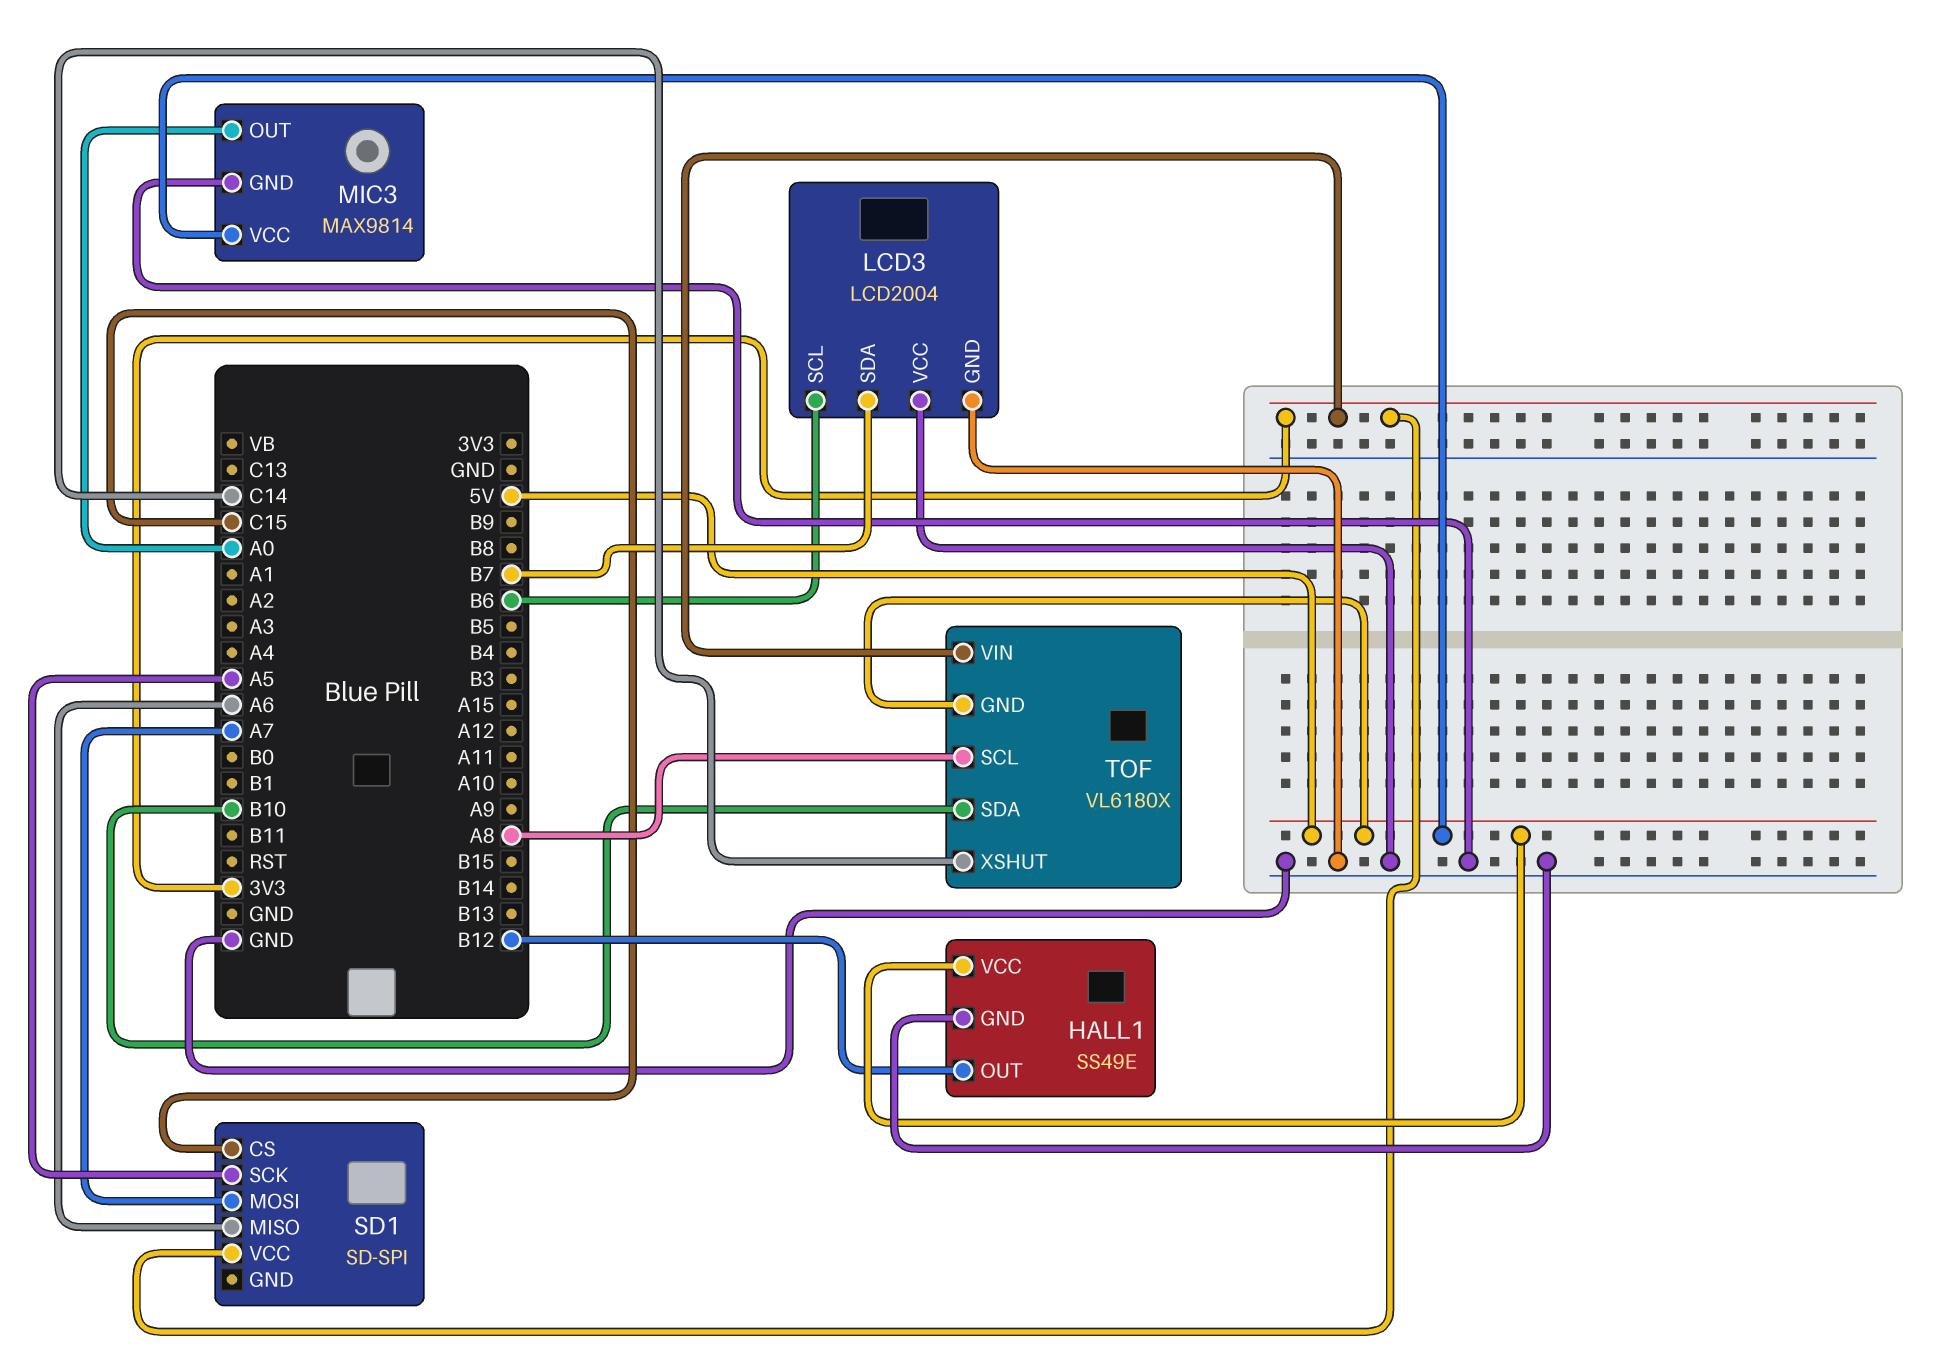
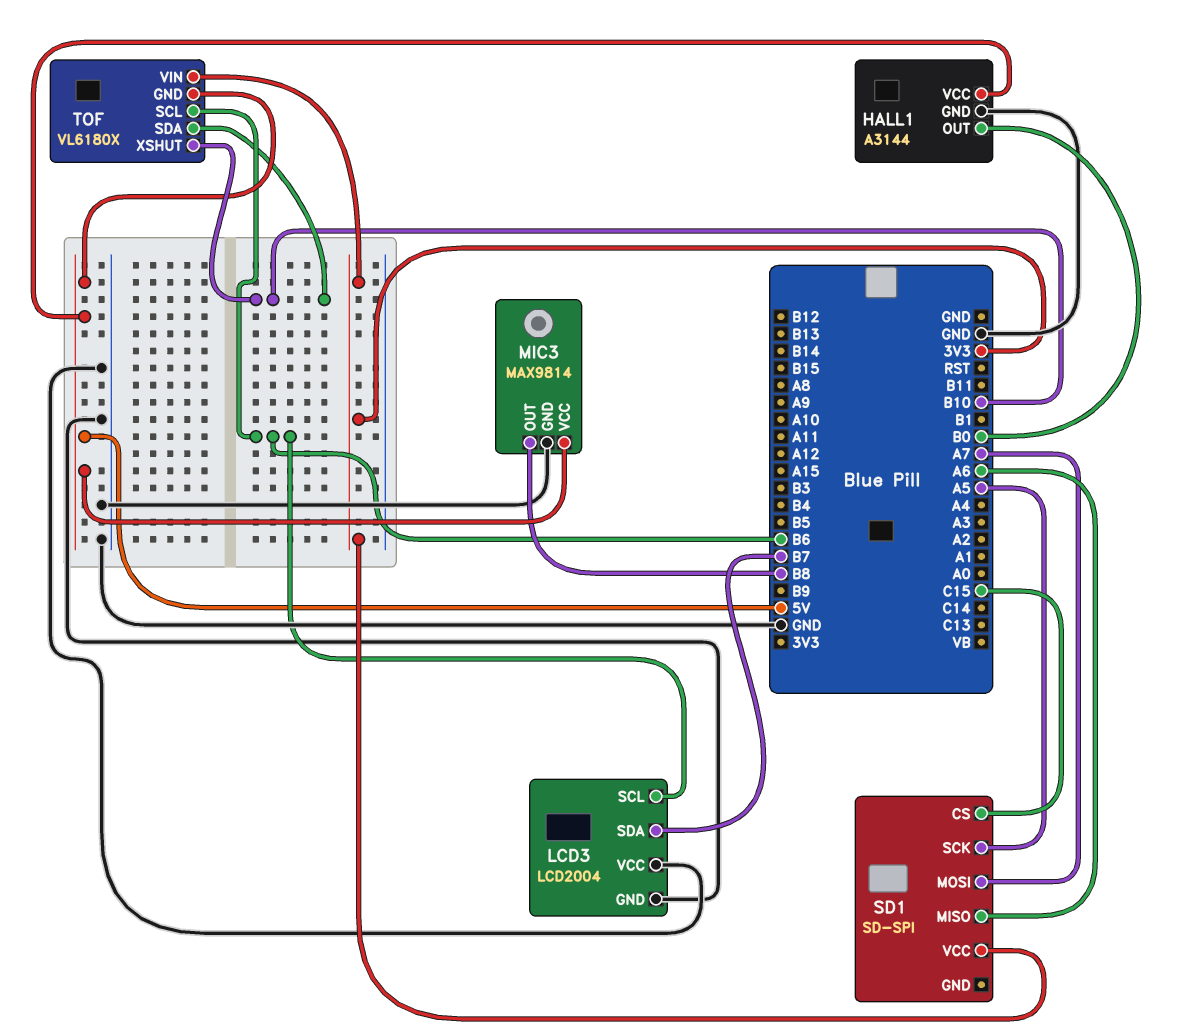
HALL1: SS49E -> A3144
HALL1 pin OUT: B12 -> B0
MIC3 pin OUT: A0 -> B8
TOF pin SCL: A8 -> B6
TOF pin XSHUT: C14 -> B10

